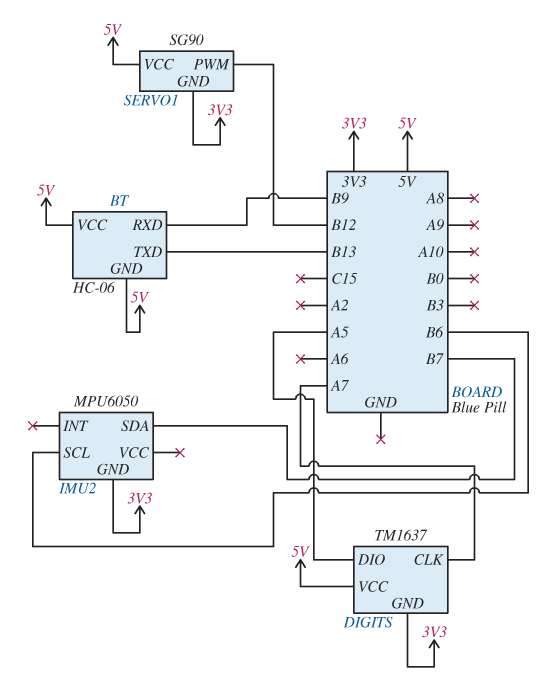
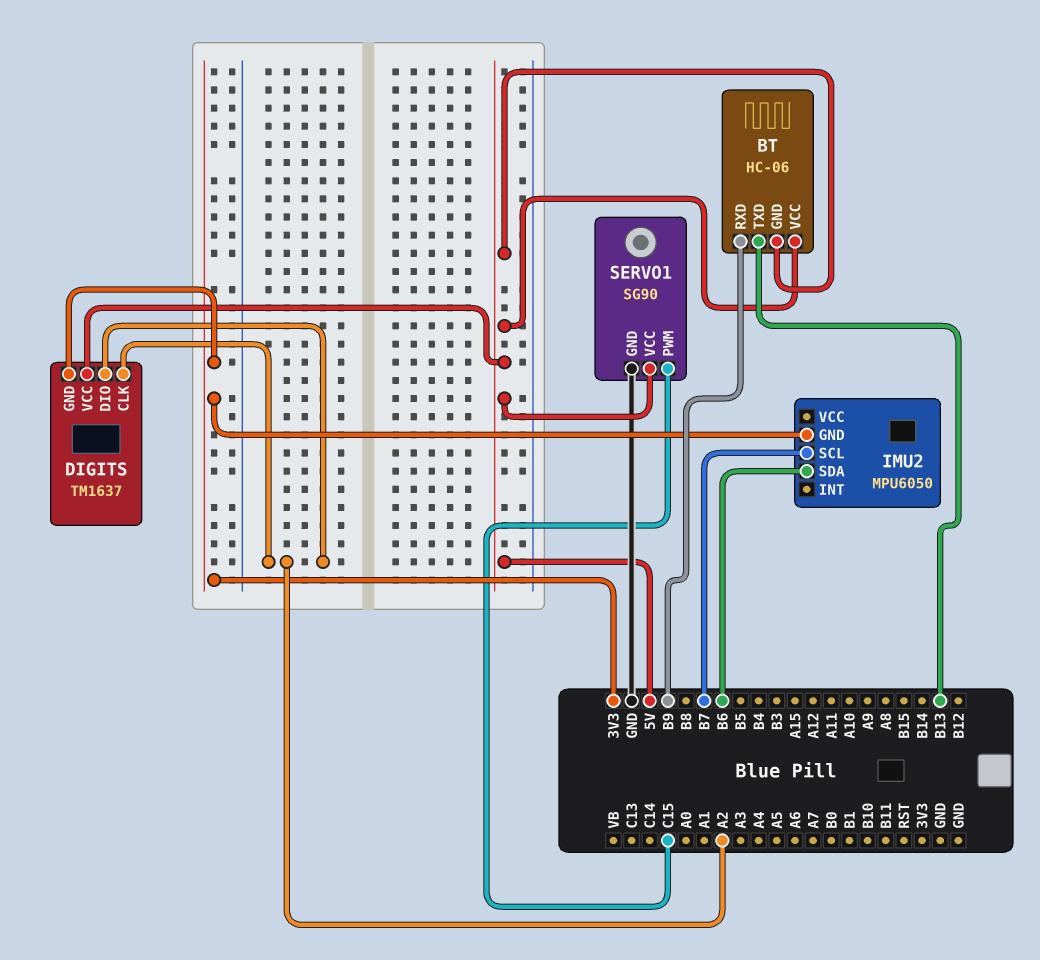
DIGITS pin CLK: A7 -> A2
DIGITS pin DIO: A5 -> A2
IMU2 pin SCL: B6 -> B7
IMU2 pin SDA: B7 -> B6
SERVO1 pin GND: 3V3 -> GND
SERVO1 pin PWM: B12 -> C15

